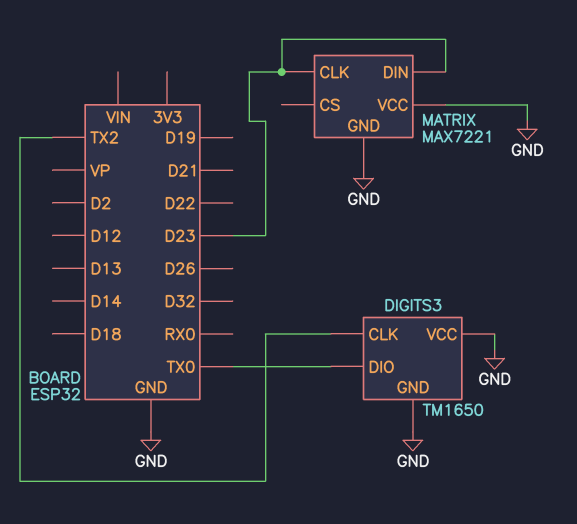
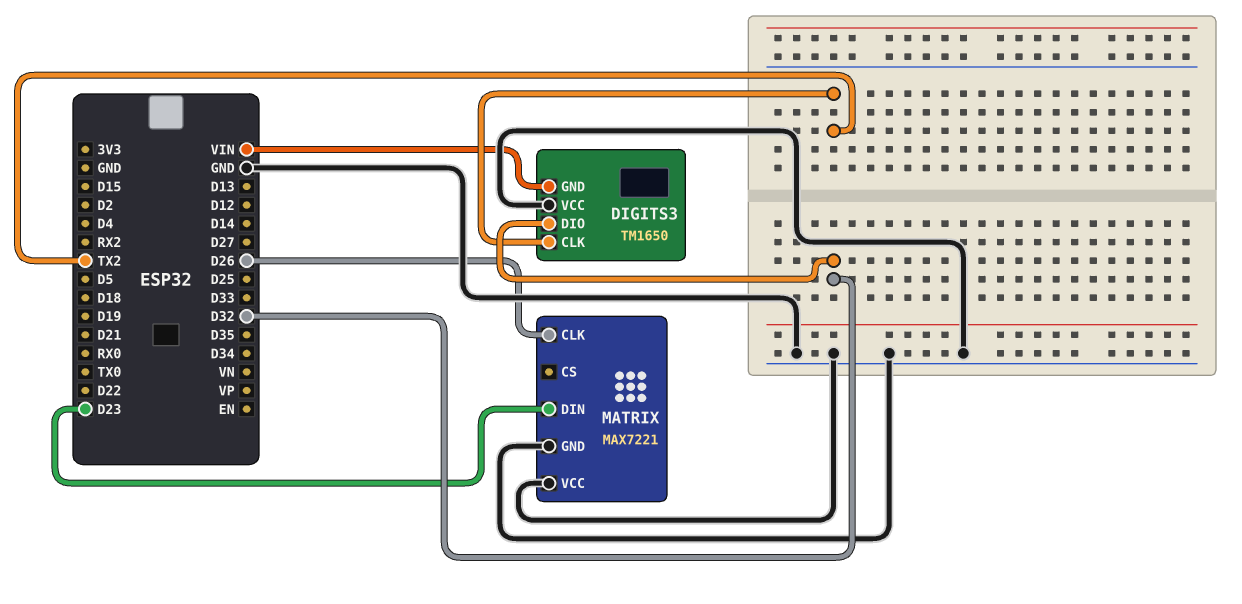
DIGITS3 pin DIO: TX0 -> D32
DIGITS3 pin GND: GND -> VIN
MATRIX pin CLK: D23 -> D26

